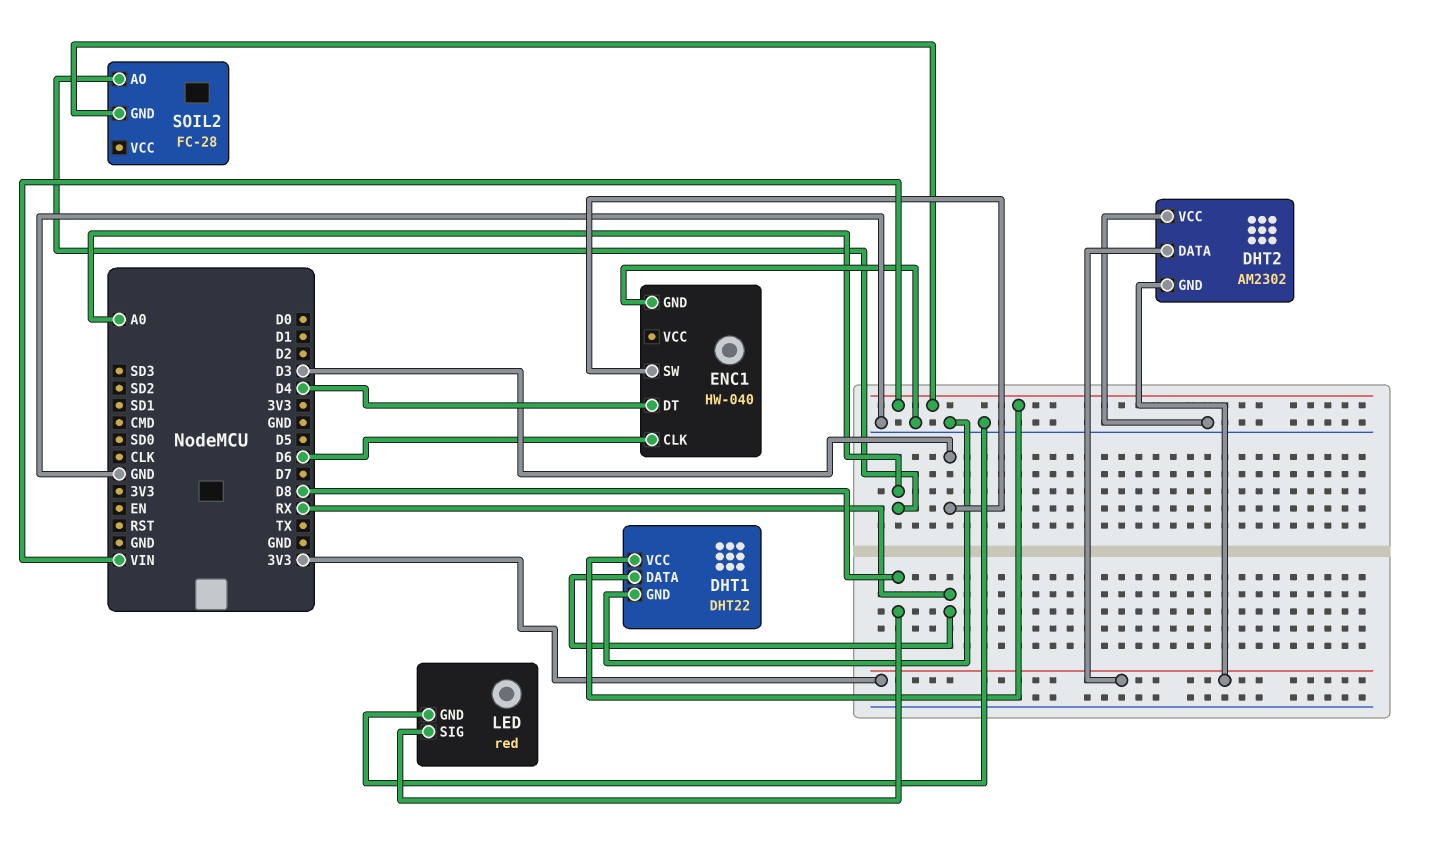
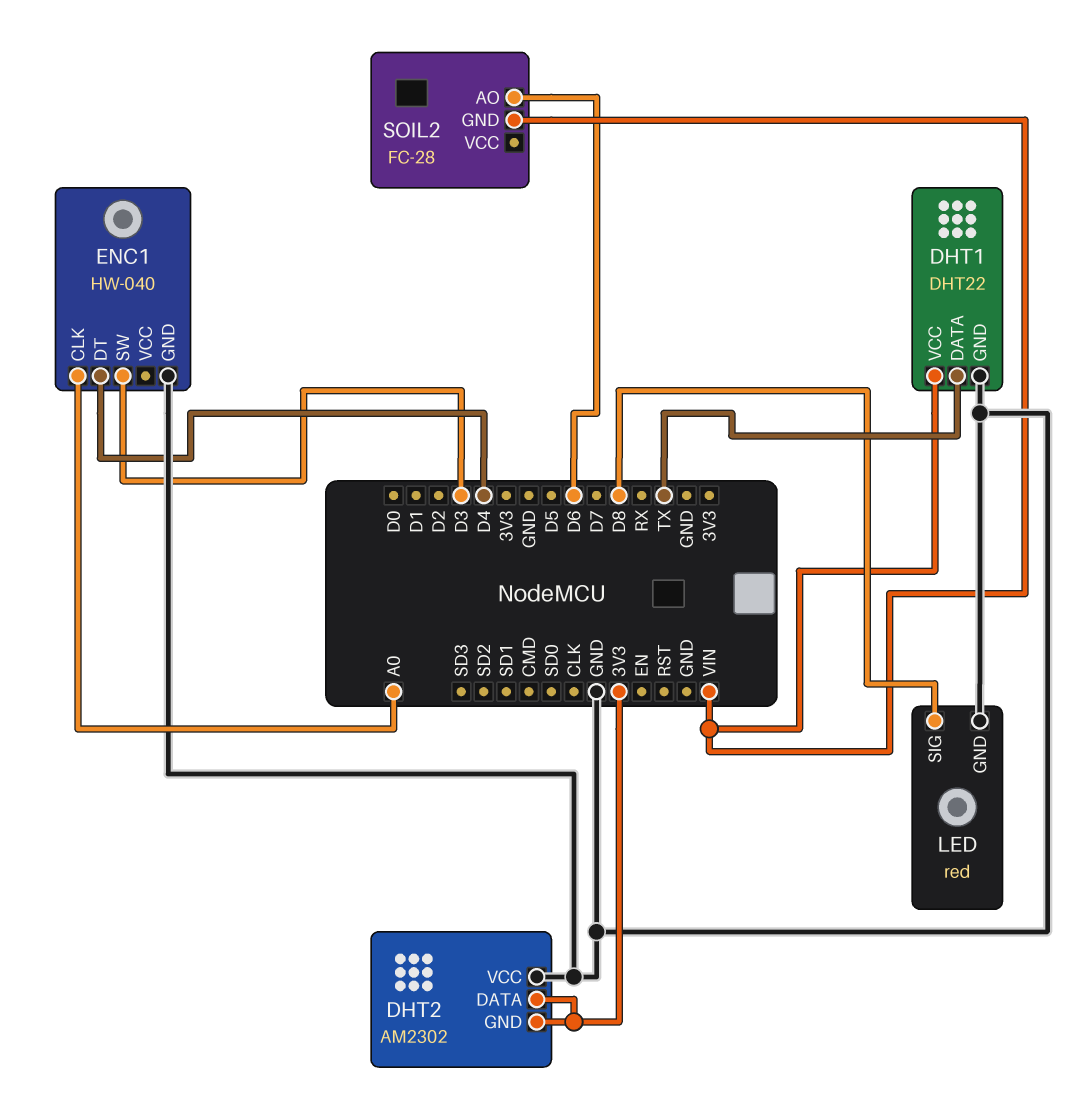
DHT1 pin DATA: RX -> TX
ENC1 pin CLK: D6 -> A0
SOIL2 pin AO: A0 -> D6

